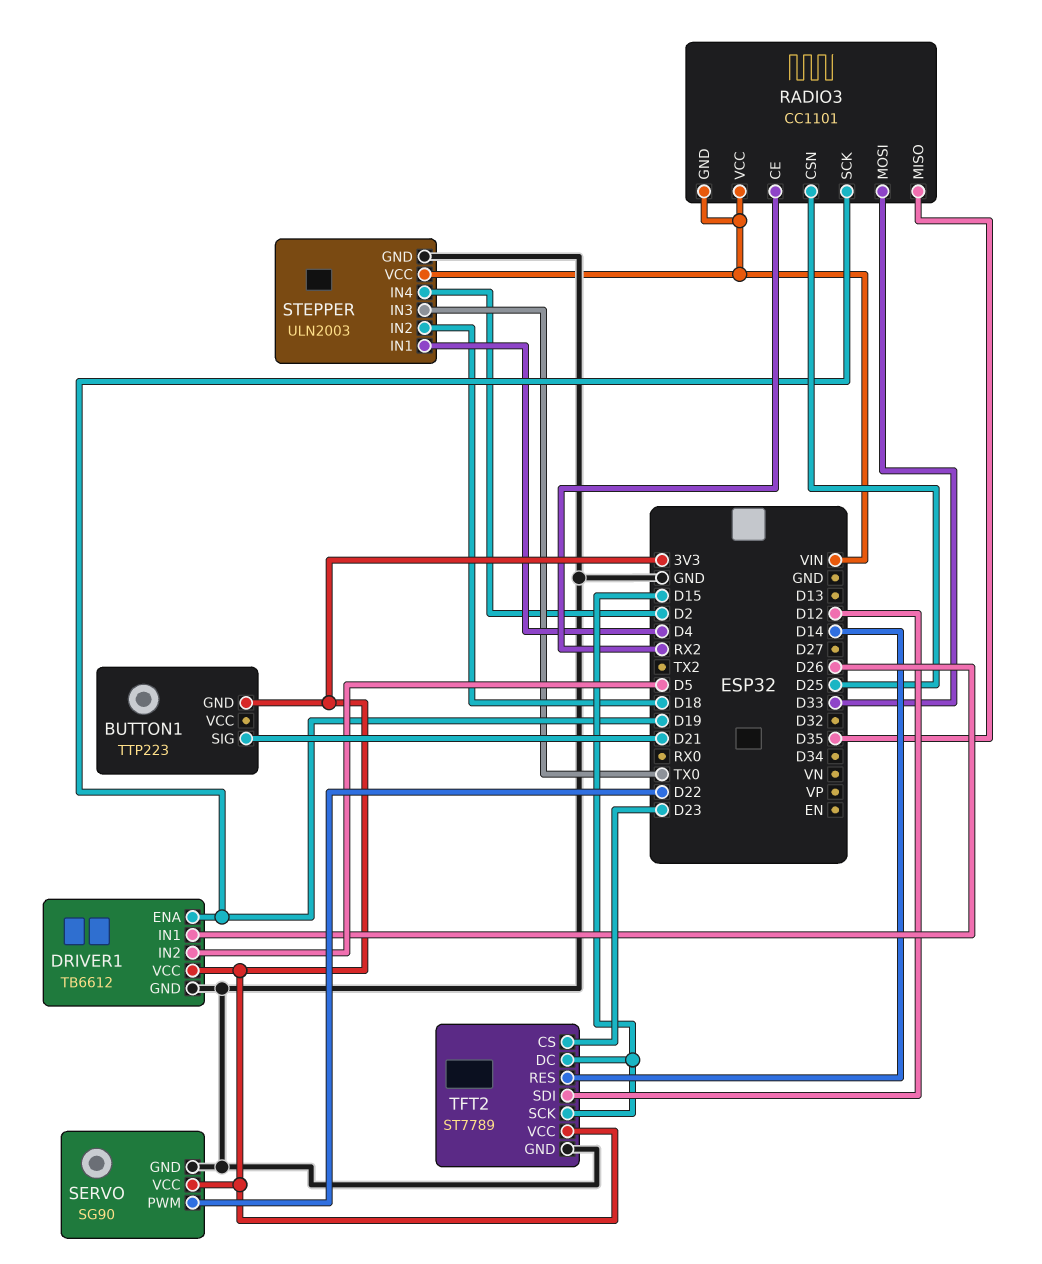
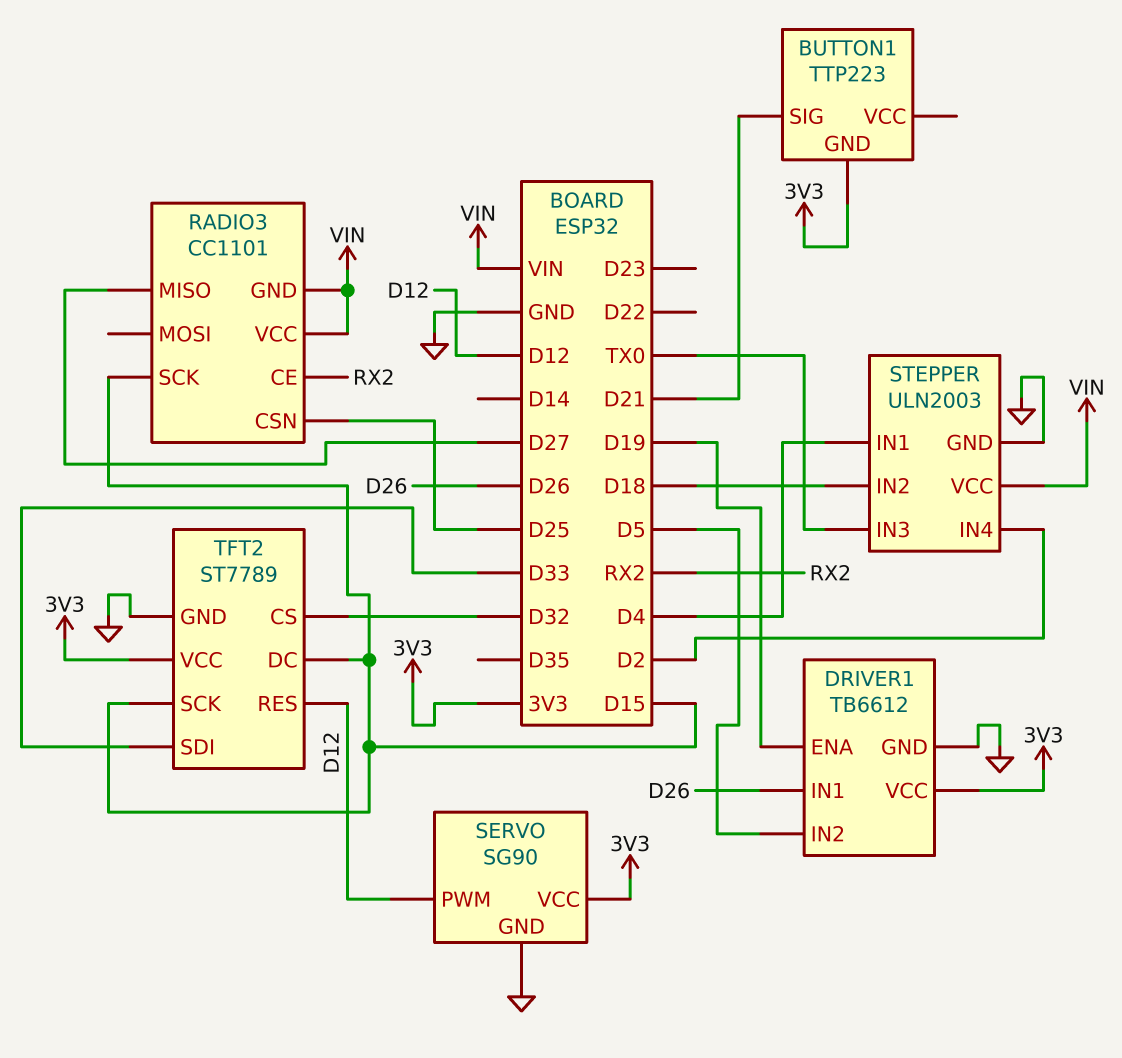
RADIO3 pin MISO: D35 -> D27
RADIO3 pin MOSI: D33 -> none
RADIO3 pin SCK: D19 -> D15
SERVO pin PWM: D22 -> D12
TFT2 pin CS: D23 -> D32
TFT2 pin RES: D14 -> D12
TFT2 pin SDI: D12 -> D33

